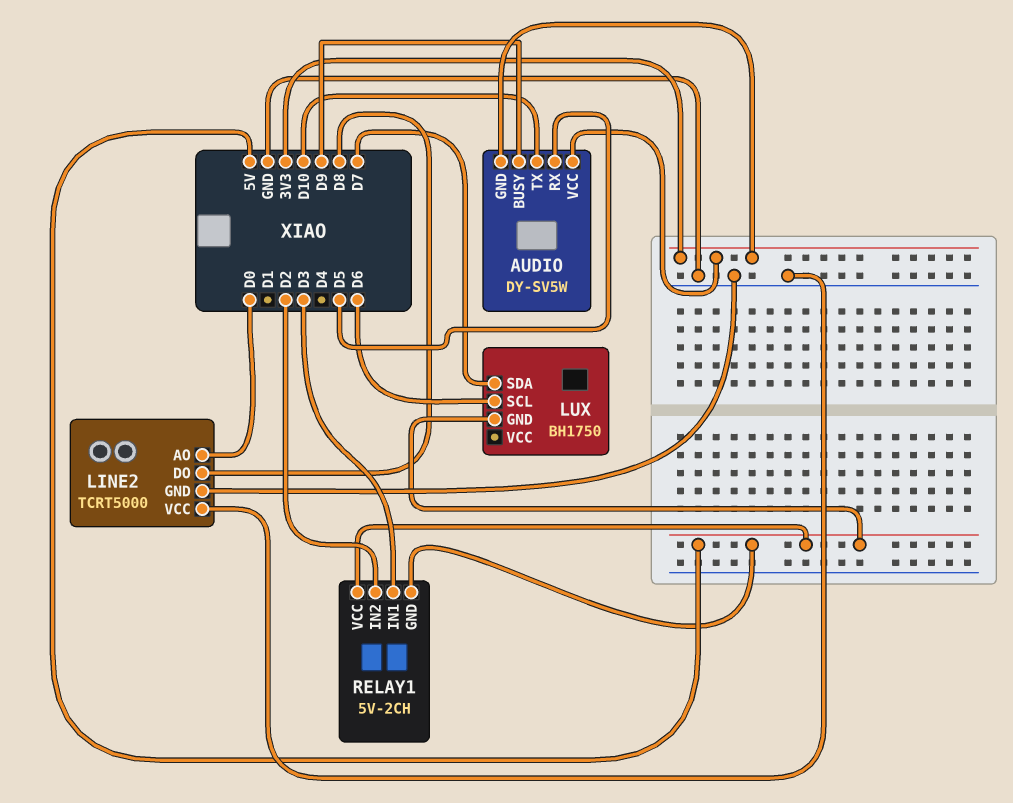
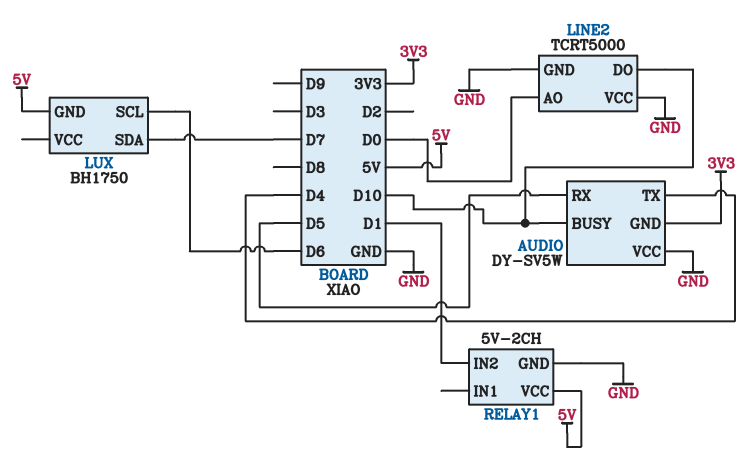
AUDIO pin BUSY: D9 -> D10
AUDIO pin TX: D10 -> D4
AUDIO pin VCC: 3V3 -> GND
LINE2 pin DO: D8 -> D10
RELAY1 pin GND: 5V -> GND
RELAY1 pin IN1: D3 -> none
RELAY1 pin IN2: D2 -> D1

